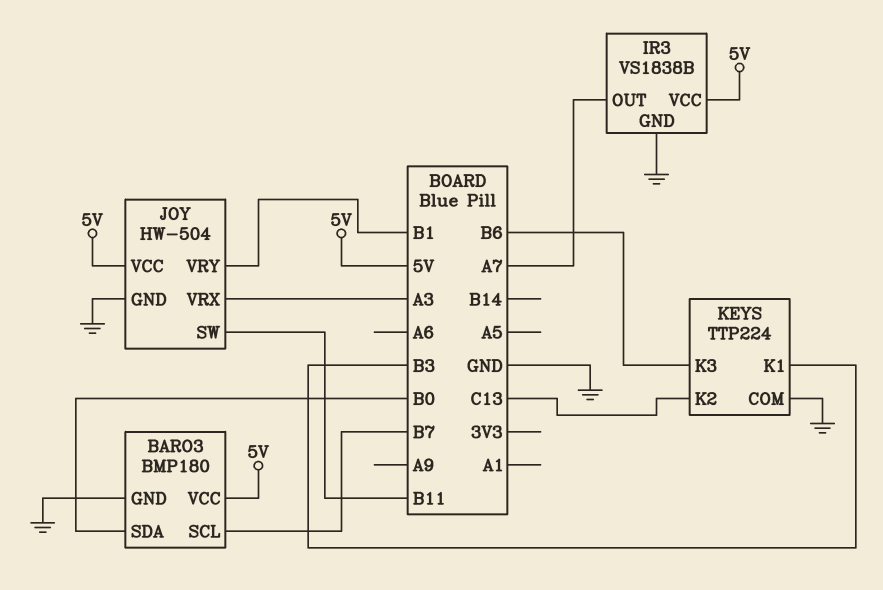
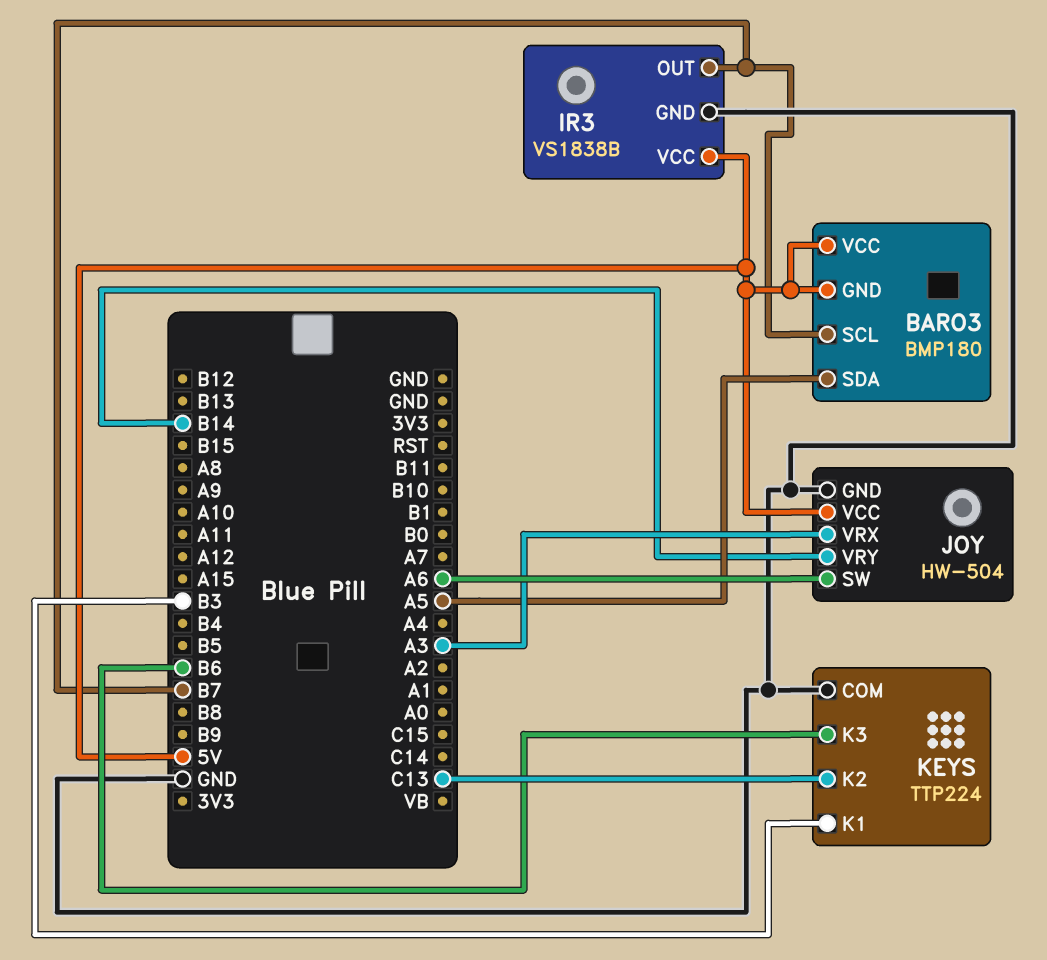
BARO3 pin GND: GND -> 5V
BARO3 pin SDA: B0 -> A5
IR3 pin OUT: A7 -> B7
JOY pin SW: B11 -> A6
JOY pin VRY: B1 -> B14

